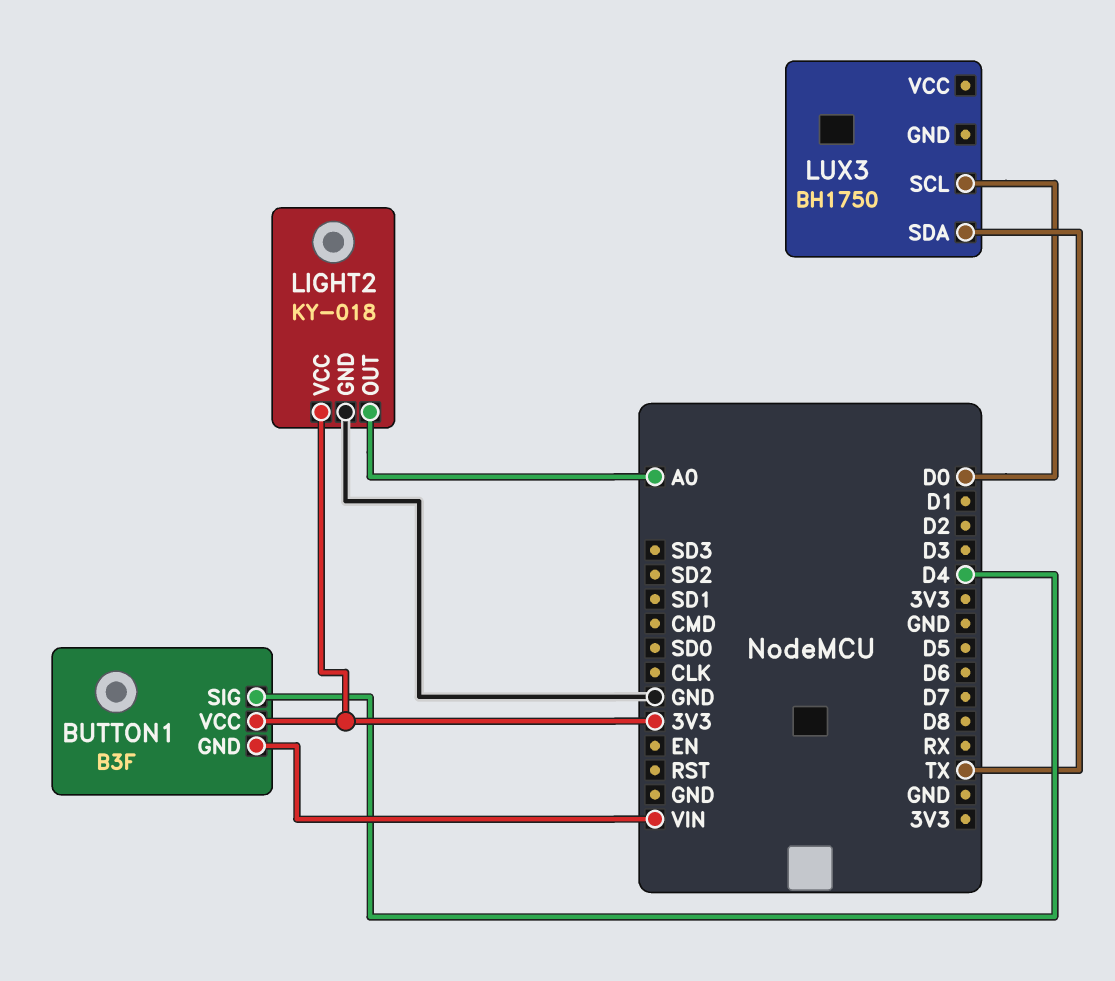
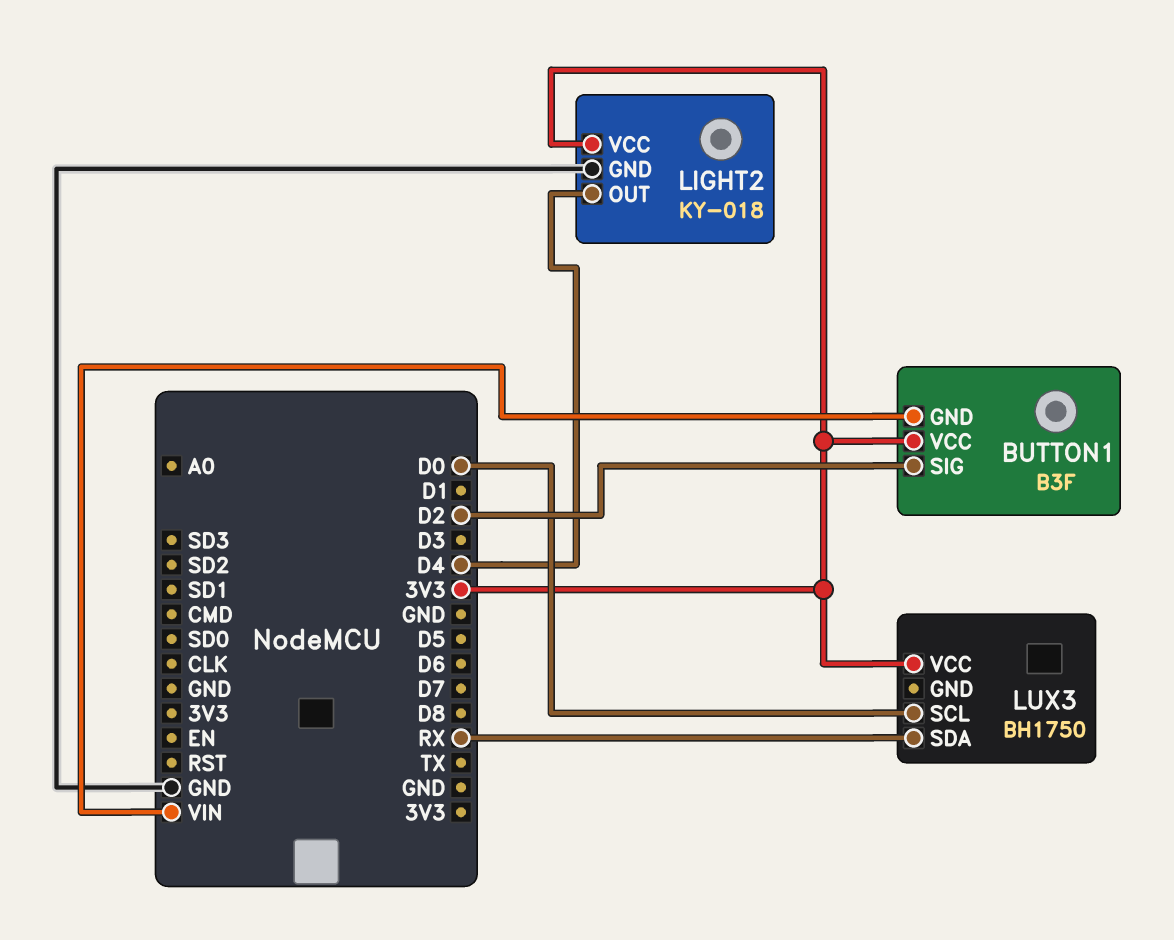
BUTTON1 pin SIG: D4 -> D2
LIGHT2 pin OUT: A0 -> D4
LUX3 pin SDA: TX -> RX
LUX3 pin VCC: none -> 3V3

